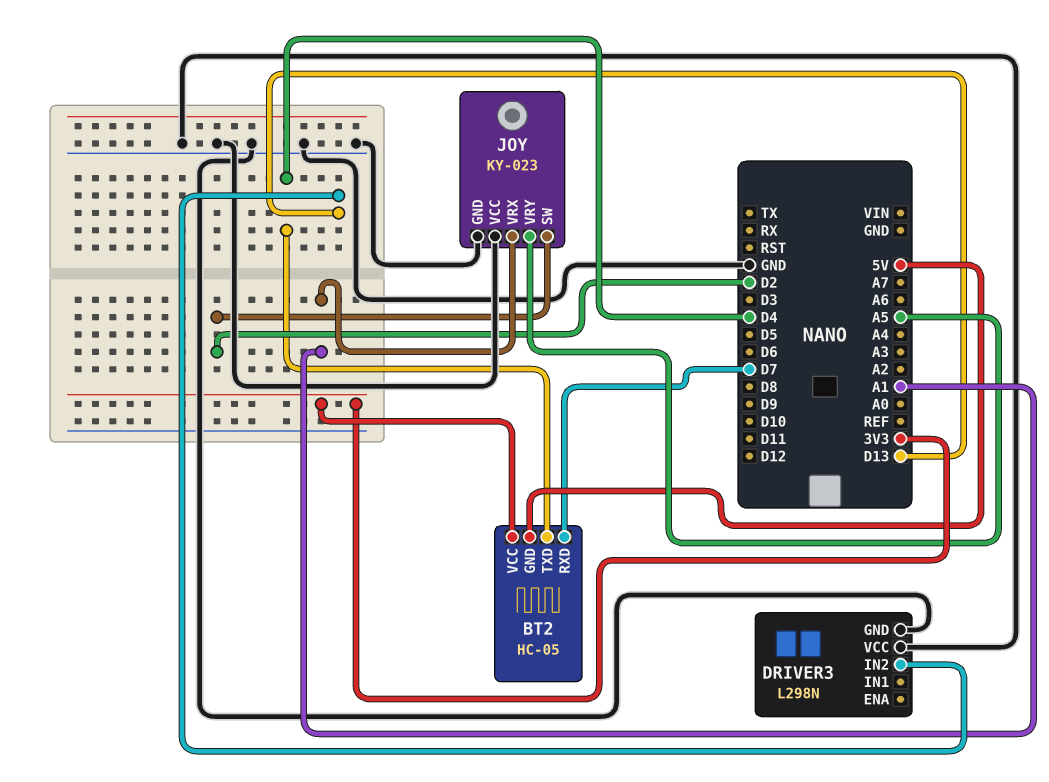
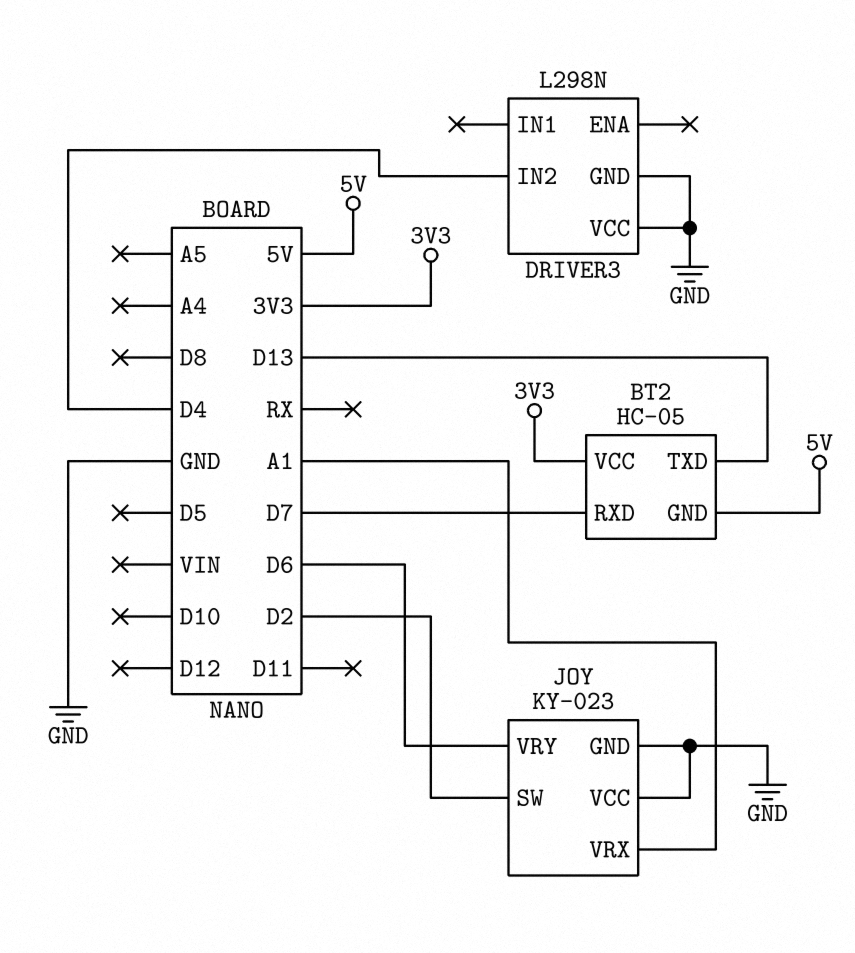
BT2 pin TXD: D4 -> D13
DRIVER3 pin IN2: D13 -> D4
JOY pin VRY: A5 -> D6

